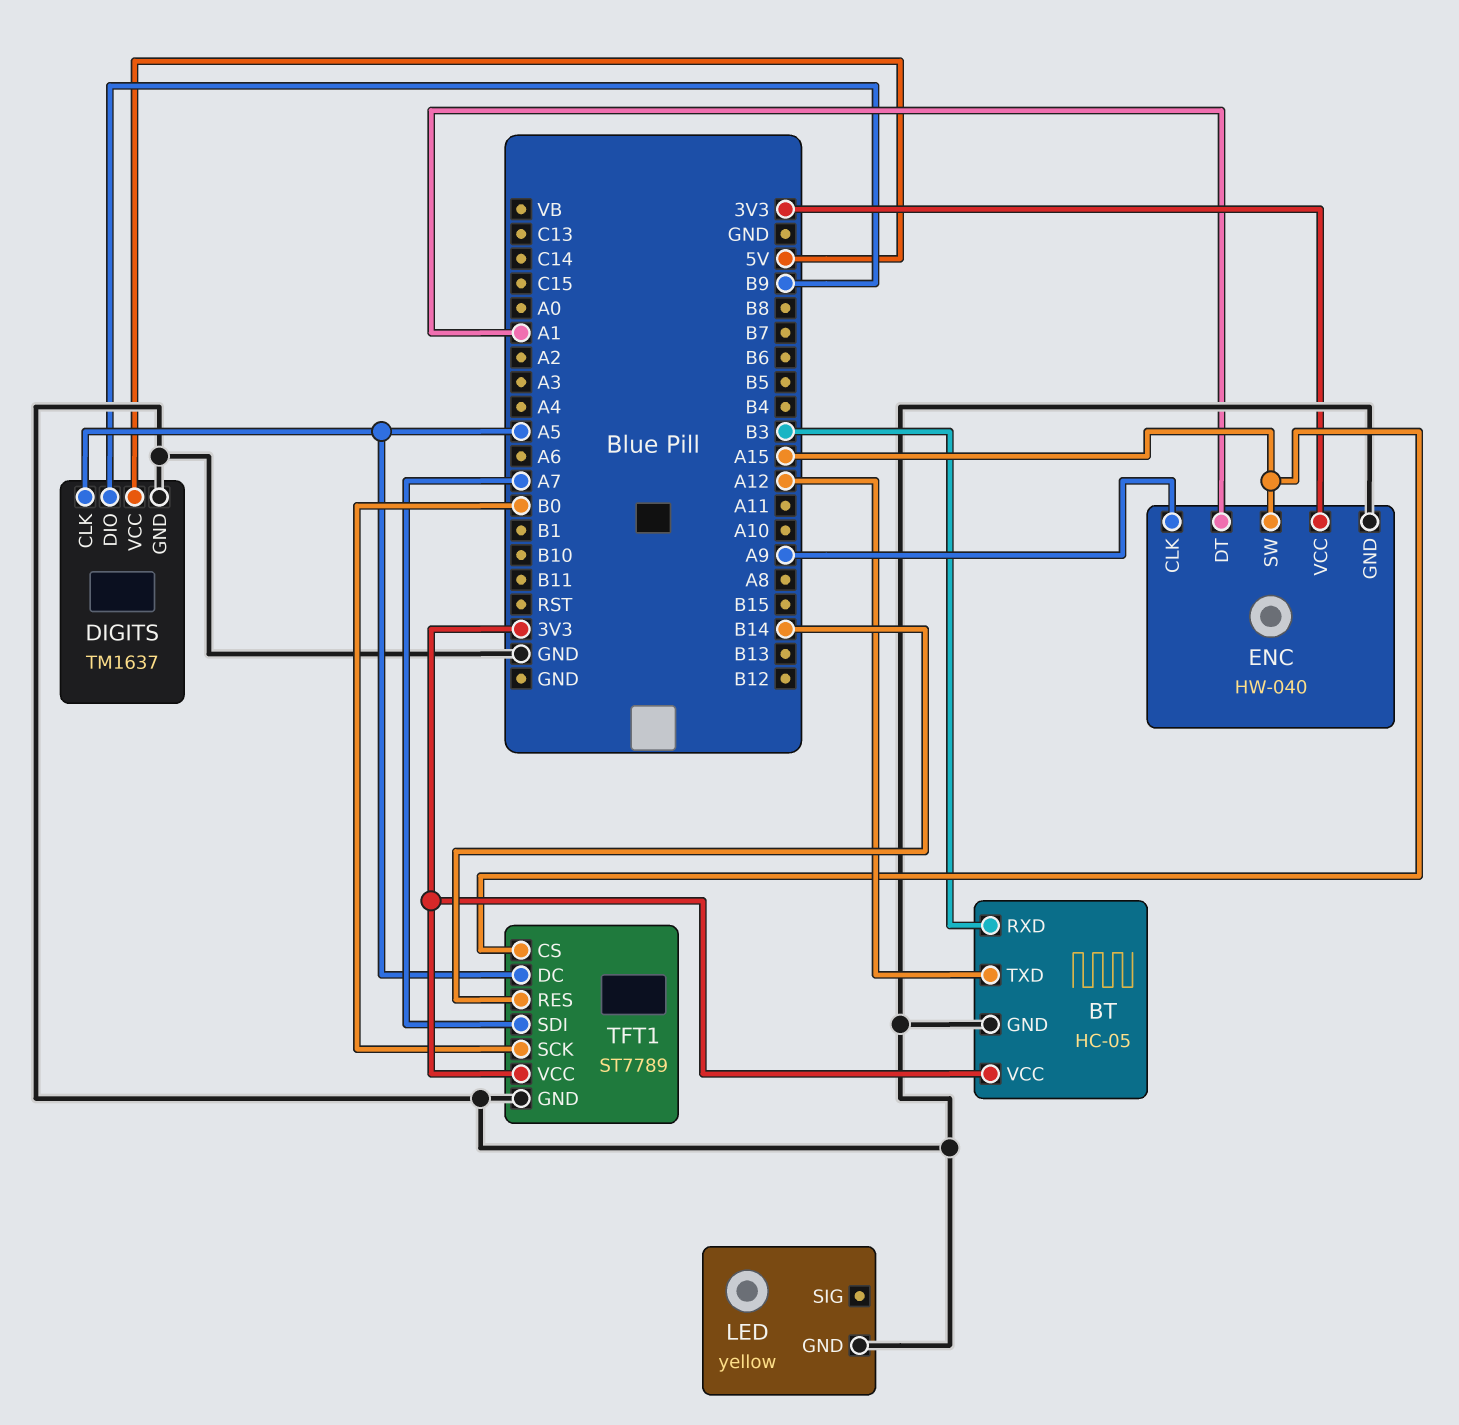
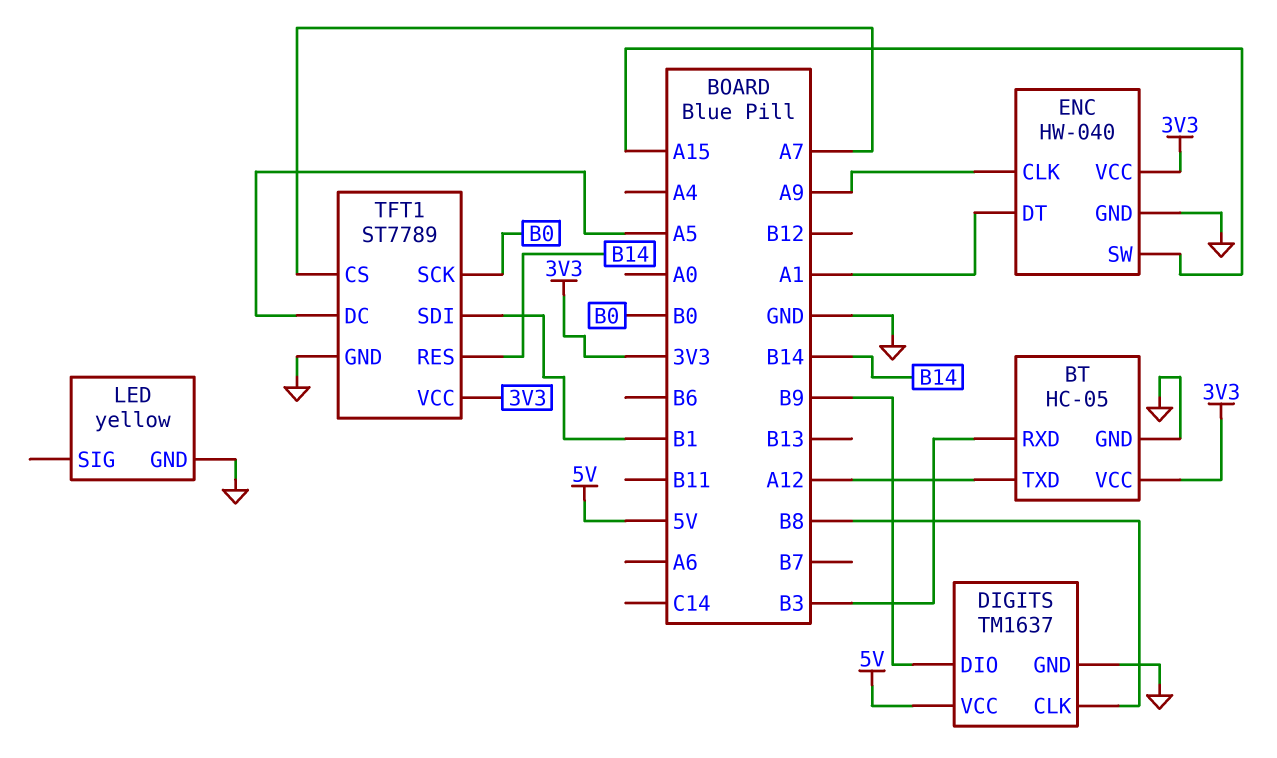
DIGITS pin CLK: A5 -> B8
TFT1 pin CS: A15 -> A7
TFT1 pin SDI: A7 -> B1

